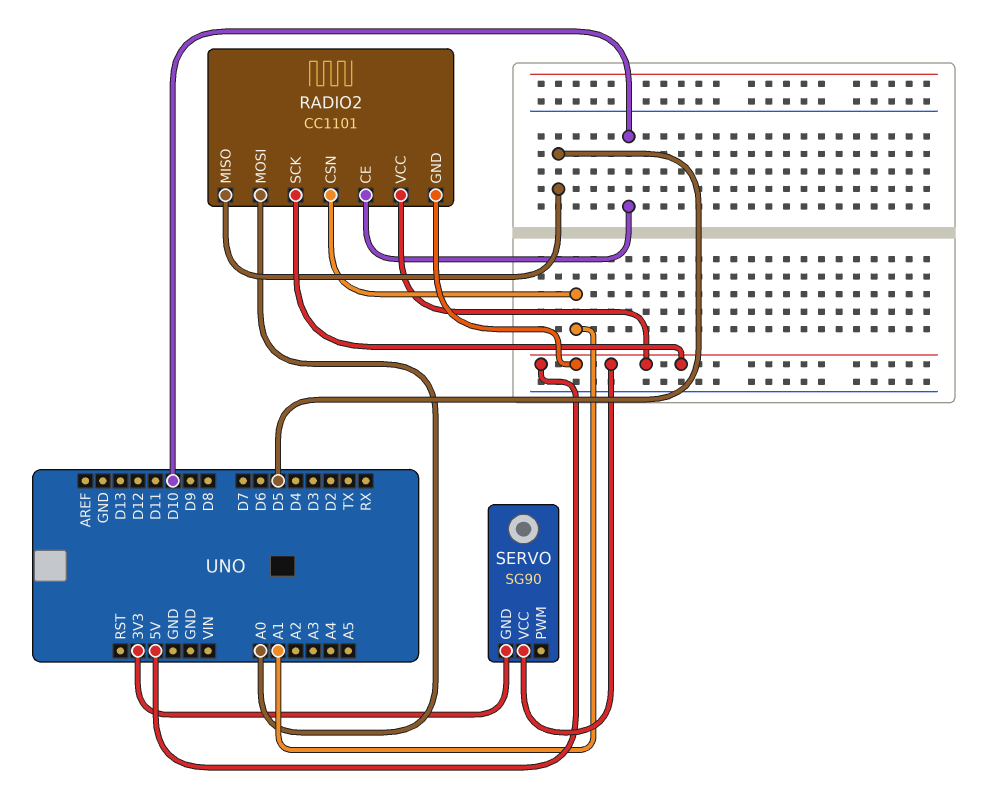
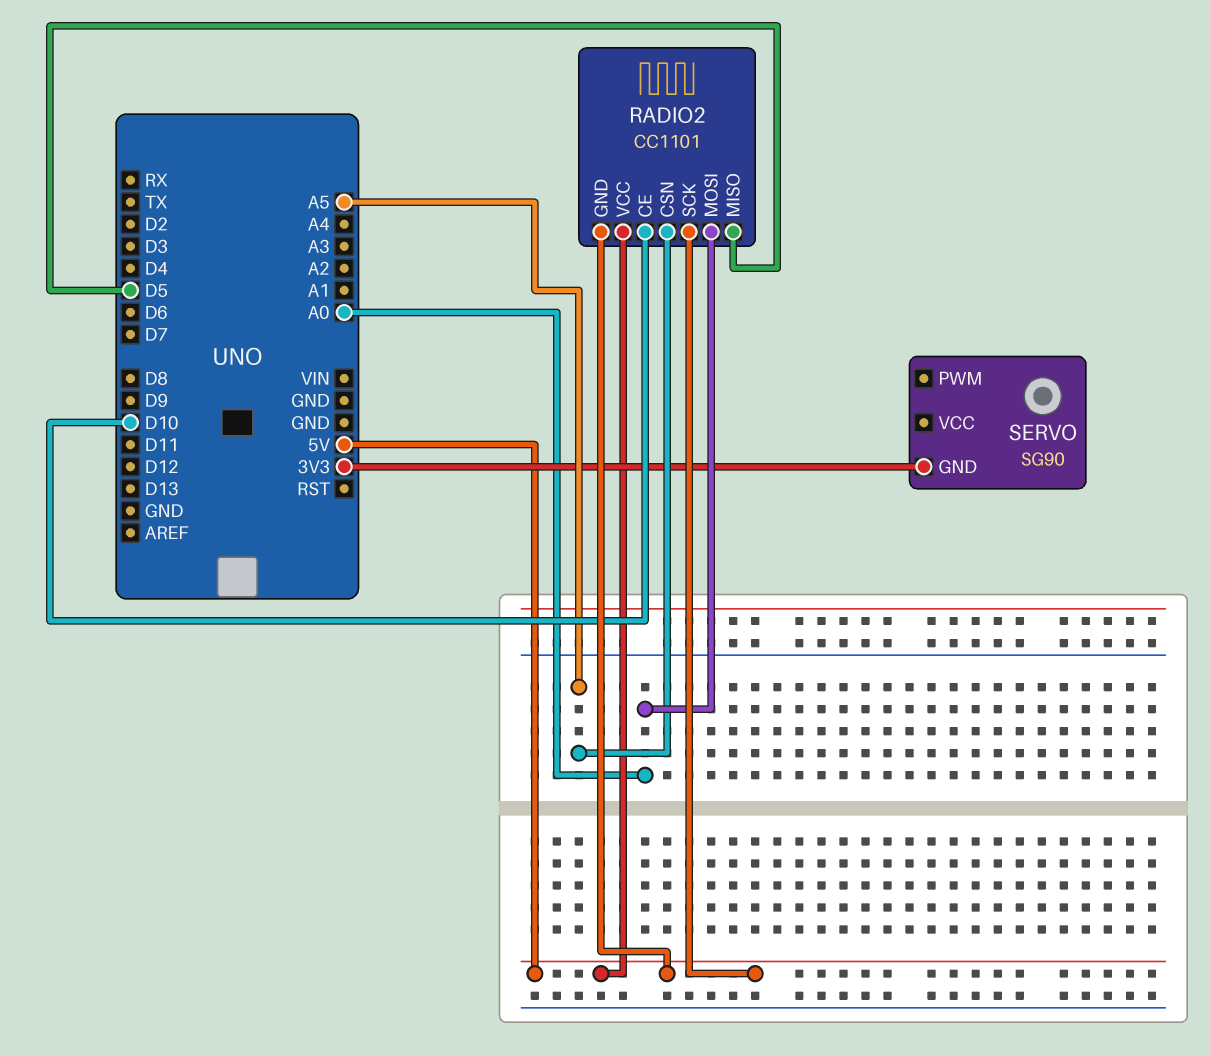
RADIO2 pin CSN: A1 -> A5
SERVO pin VCC: 5V -> none

